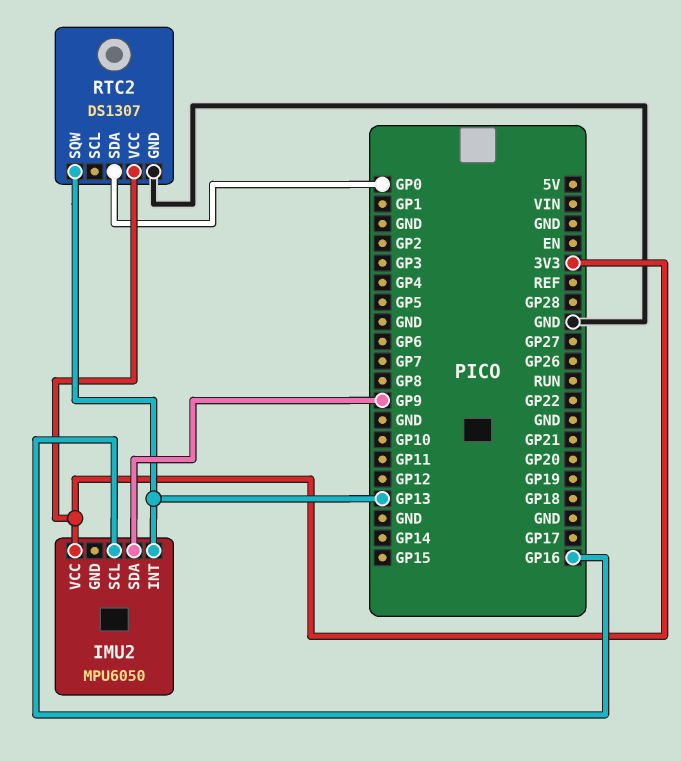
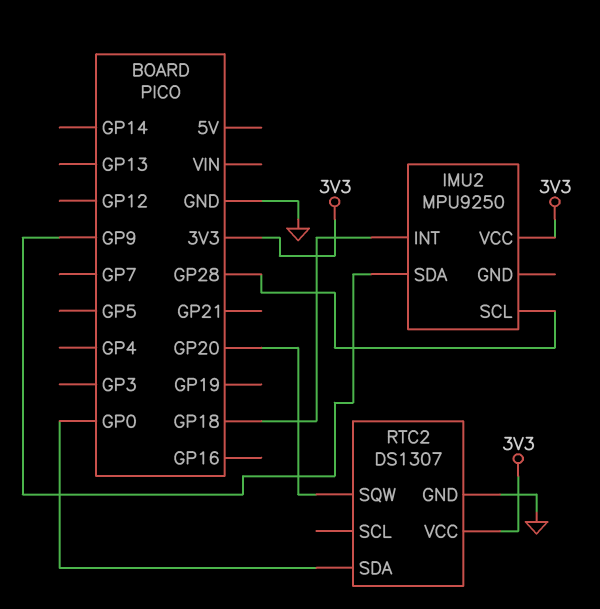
IMU2: MPU6050 -> MPU9250
IMU2 pin INT: GP13 -> GP18
IMU2 pin SCL: GP16 -> GP28
RTC2 pin SQW: GP13 -> GP20

